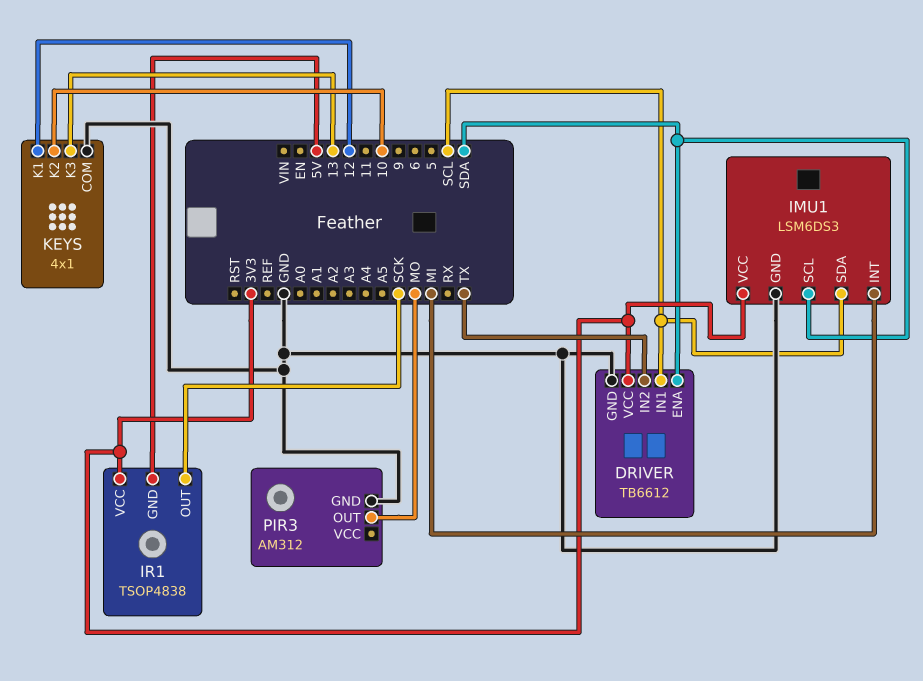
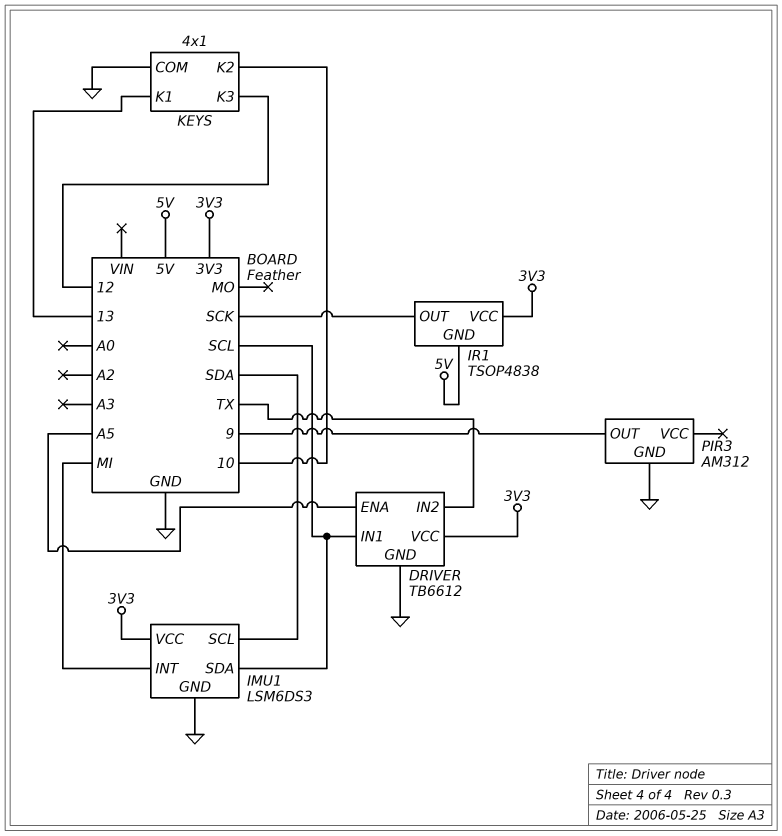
DRIVER pin ENA: SDA -> A5
KEYS pin K1: 12 -> 13
KEYS pin K3: 13 -> 12
PIR3 pin OUT: MO -> 9

